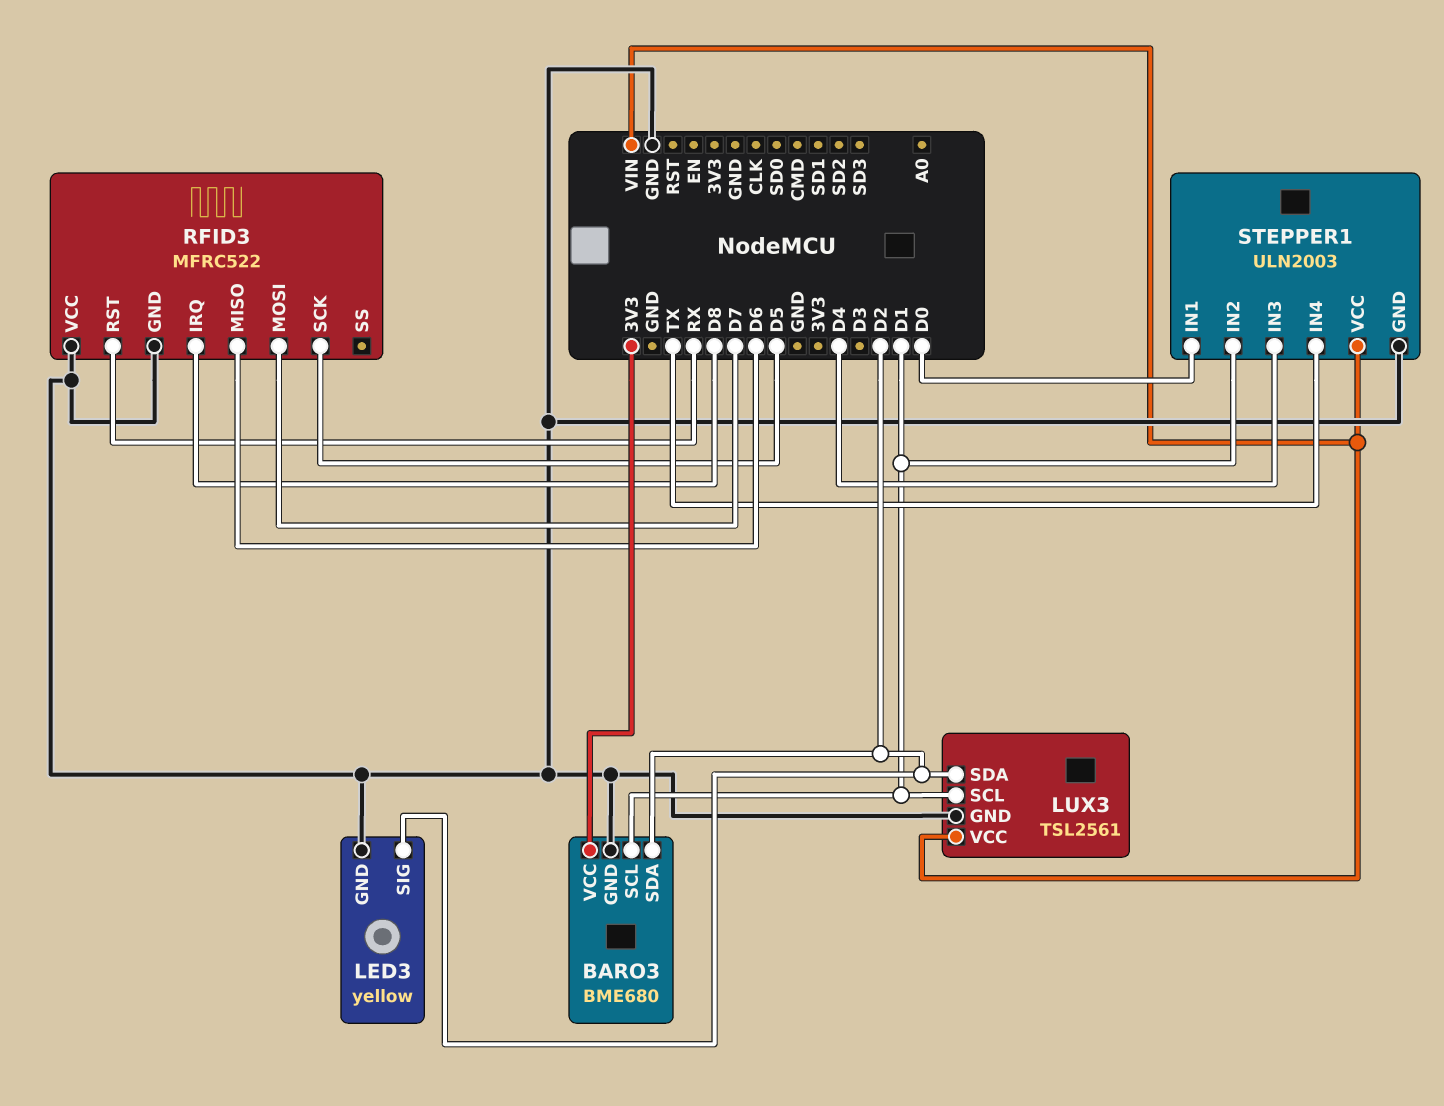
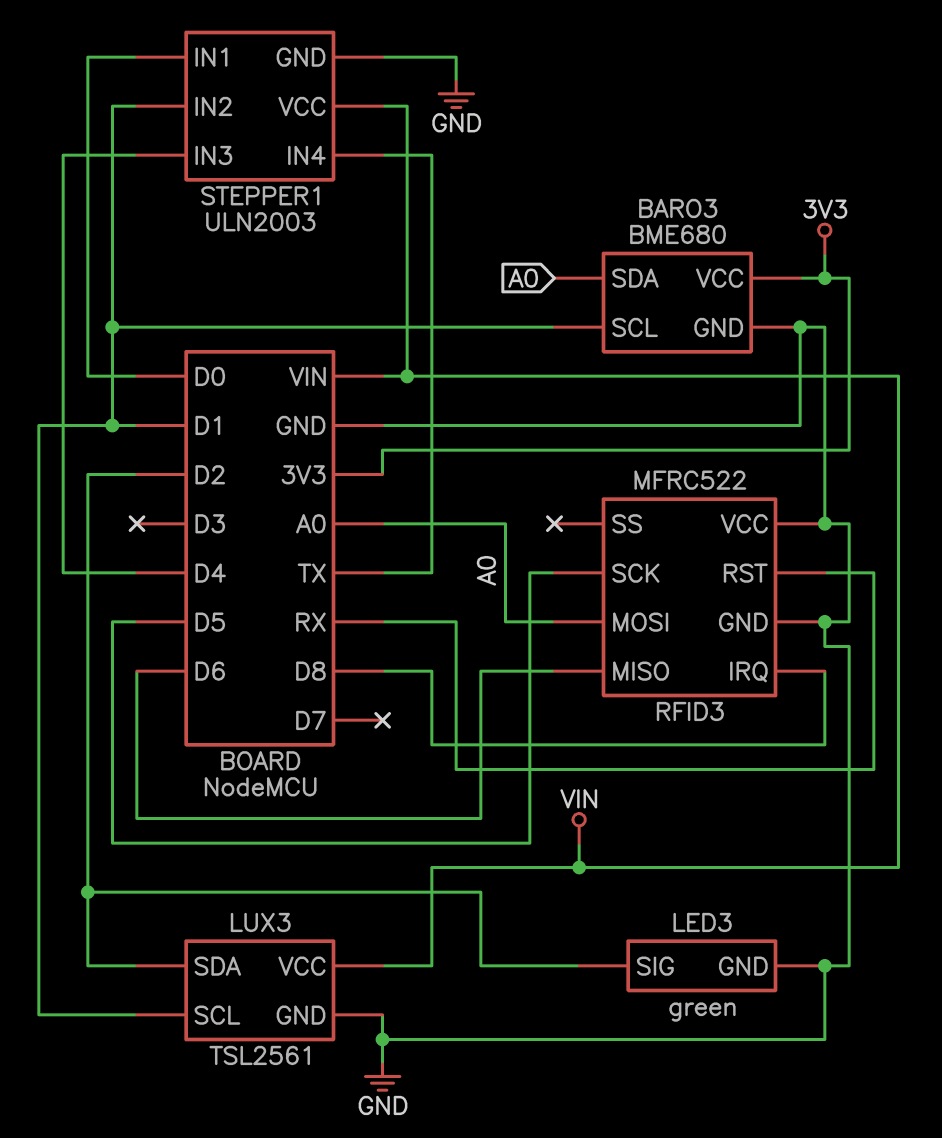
BARO3 pin SDA: D2 -> A0
LED3: yellow -> green
RFID3 pin MOSI: D7 -> A0

